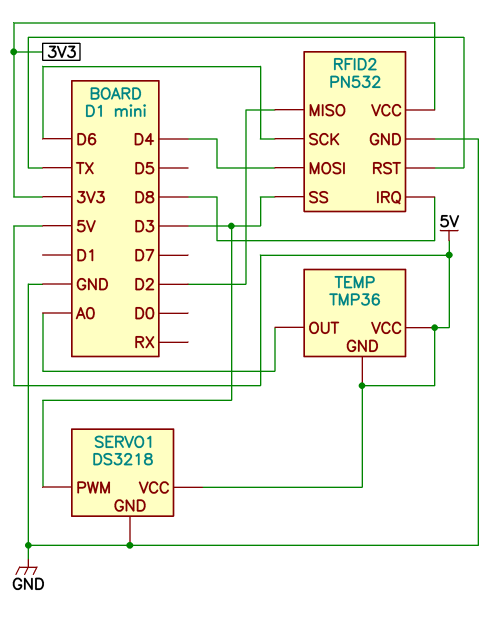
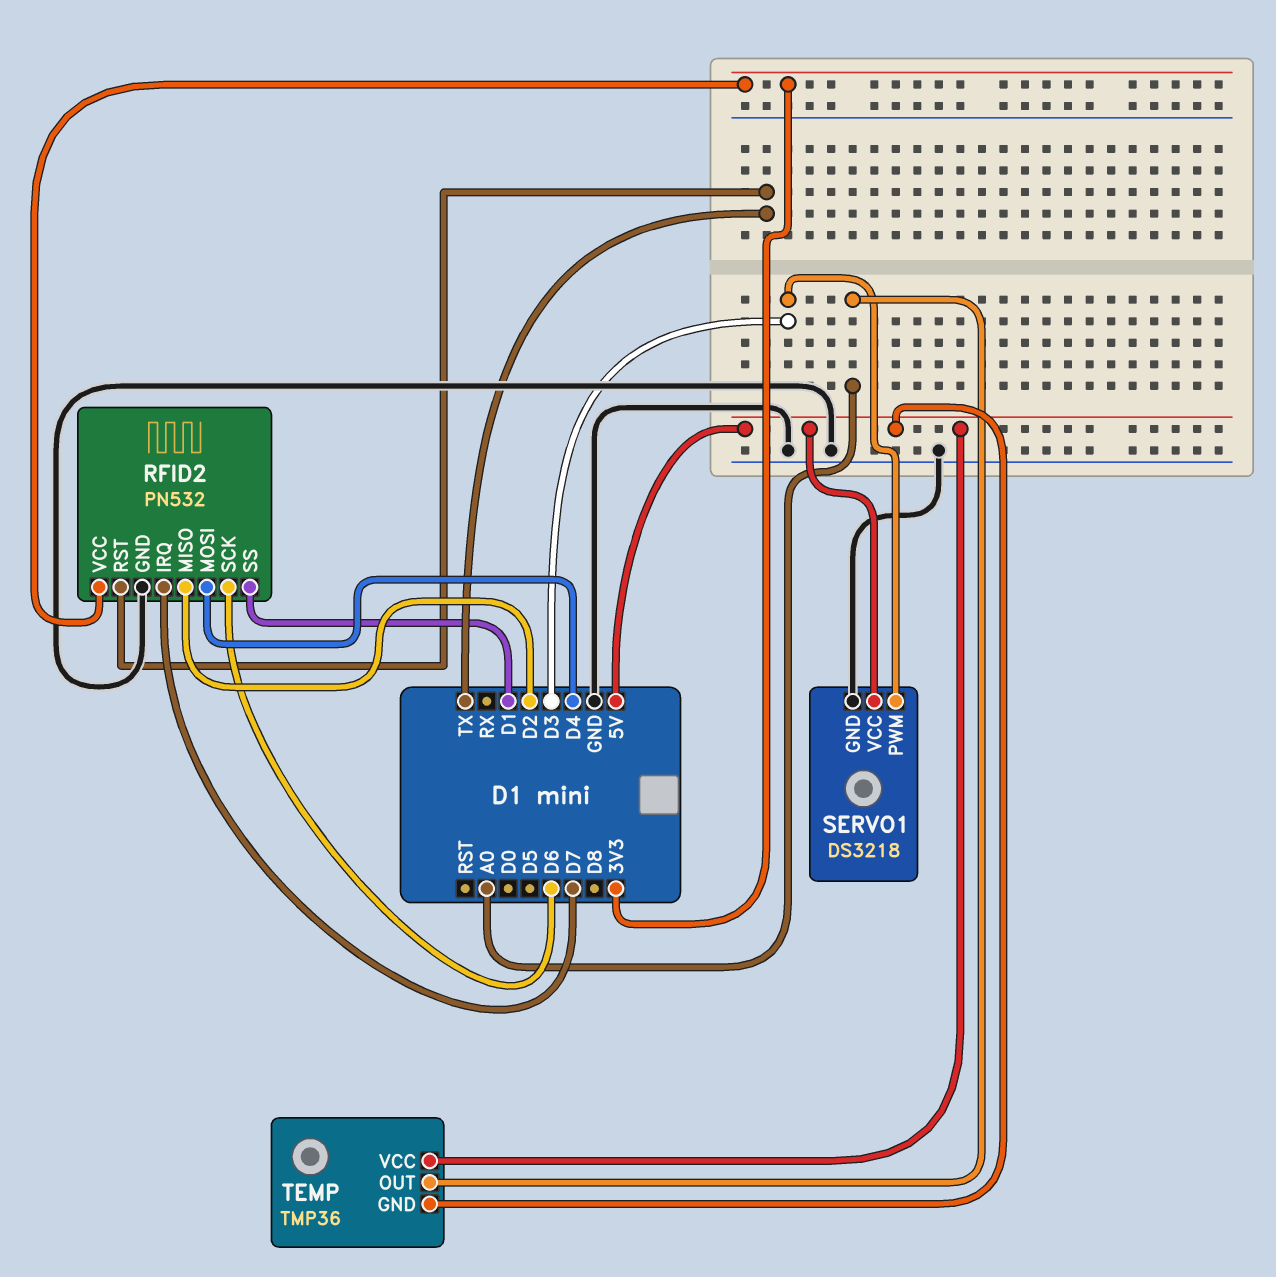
RFID2 pin IRQ: D8 -> D7
RFID2 pin SS: D3 -> D1

